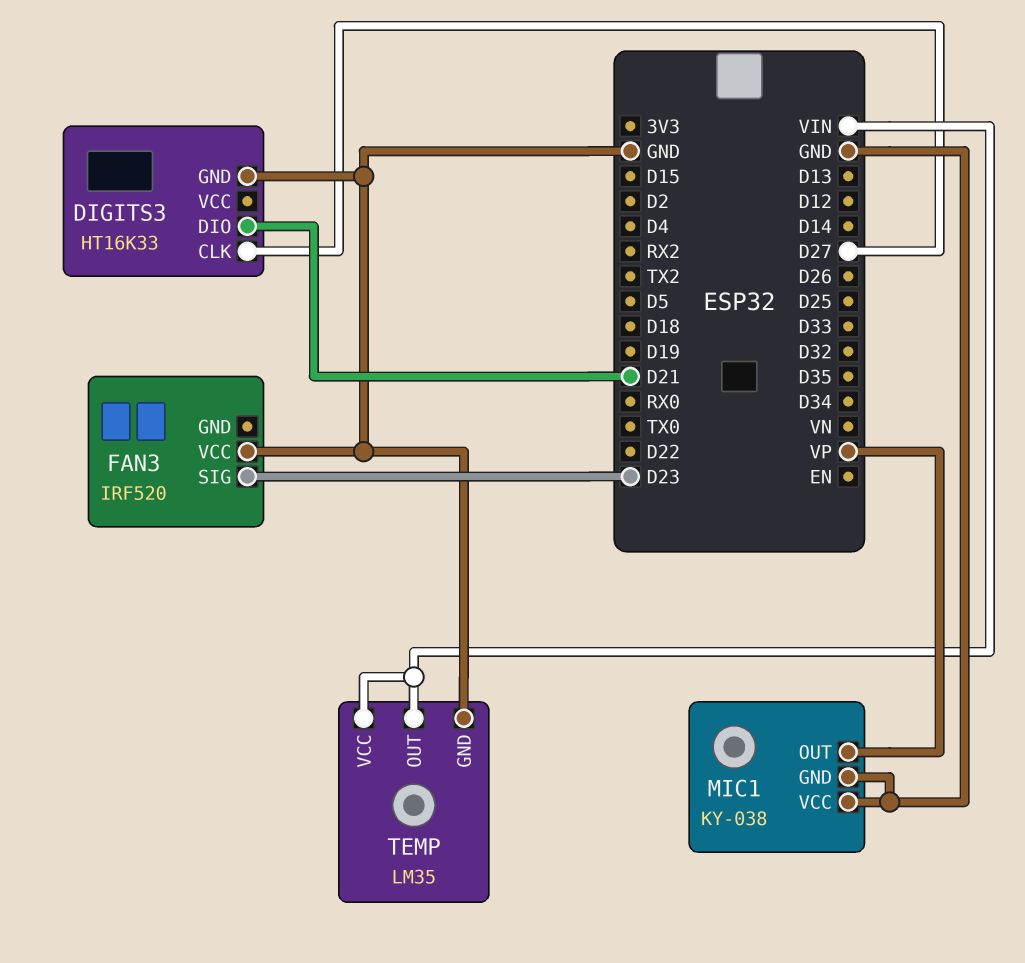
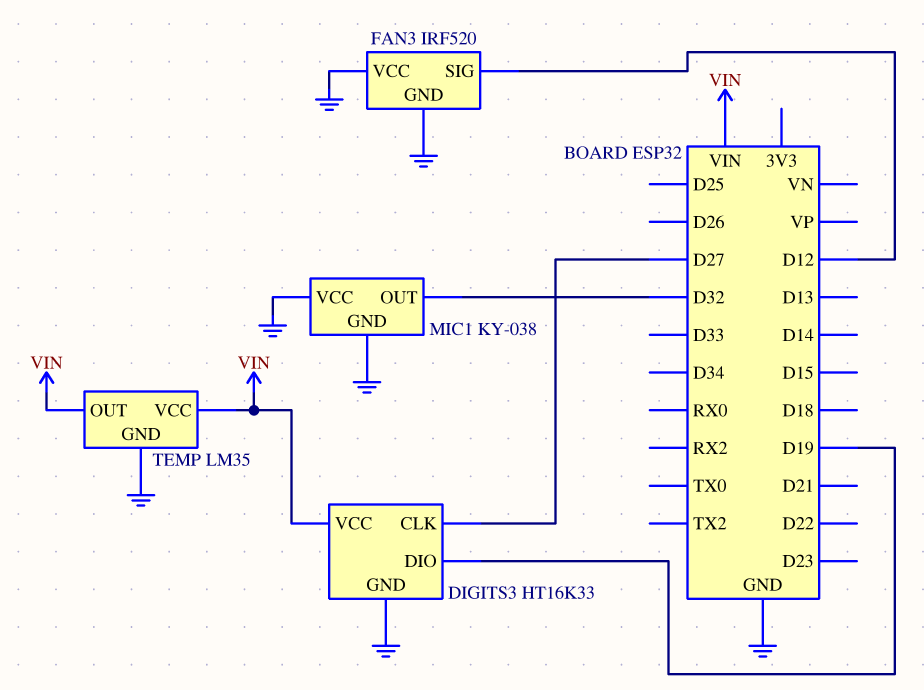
DIGITS3 pin DIO: D21 -> D19
DIGITS3 pin VCC: none -> VIN
FAN3 pin GND: none -> GND
FAN3 pin SIG: D23 -> D12
MIC1 pin OUT: VP -> D32

